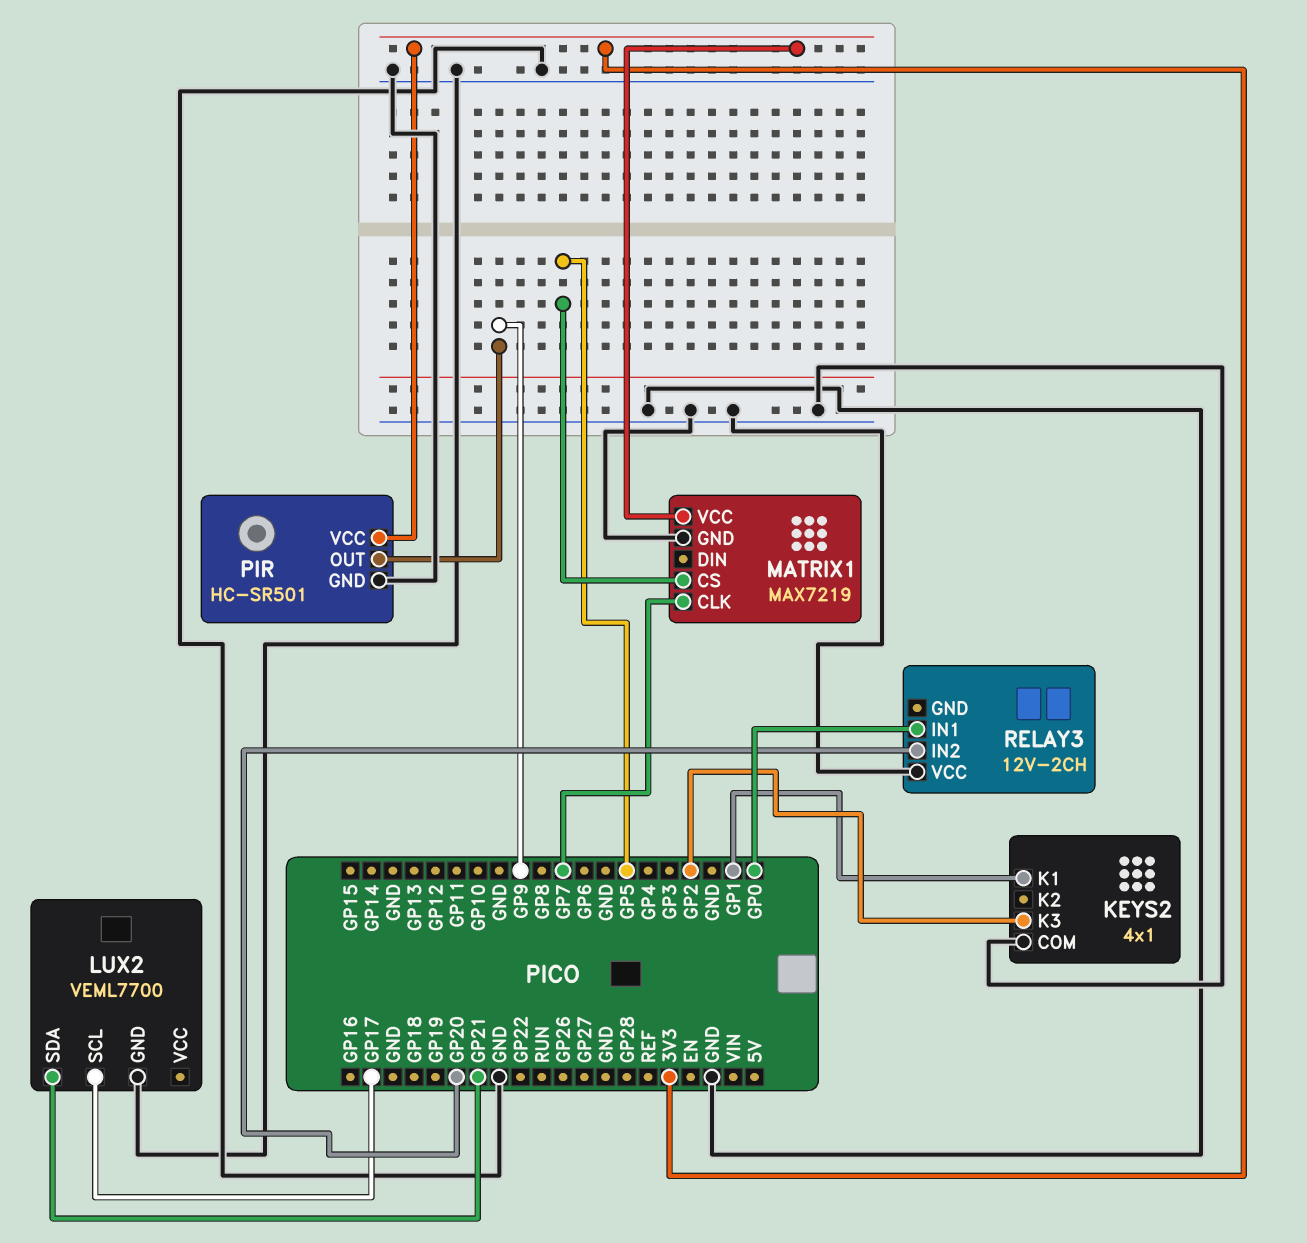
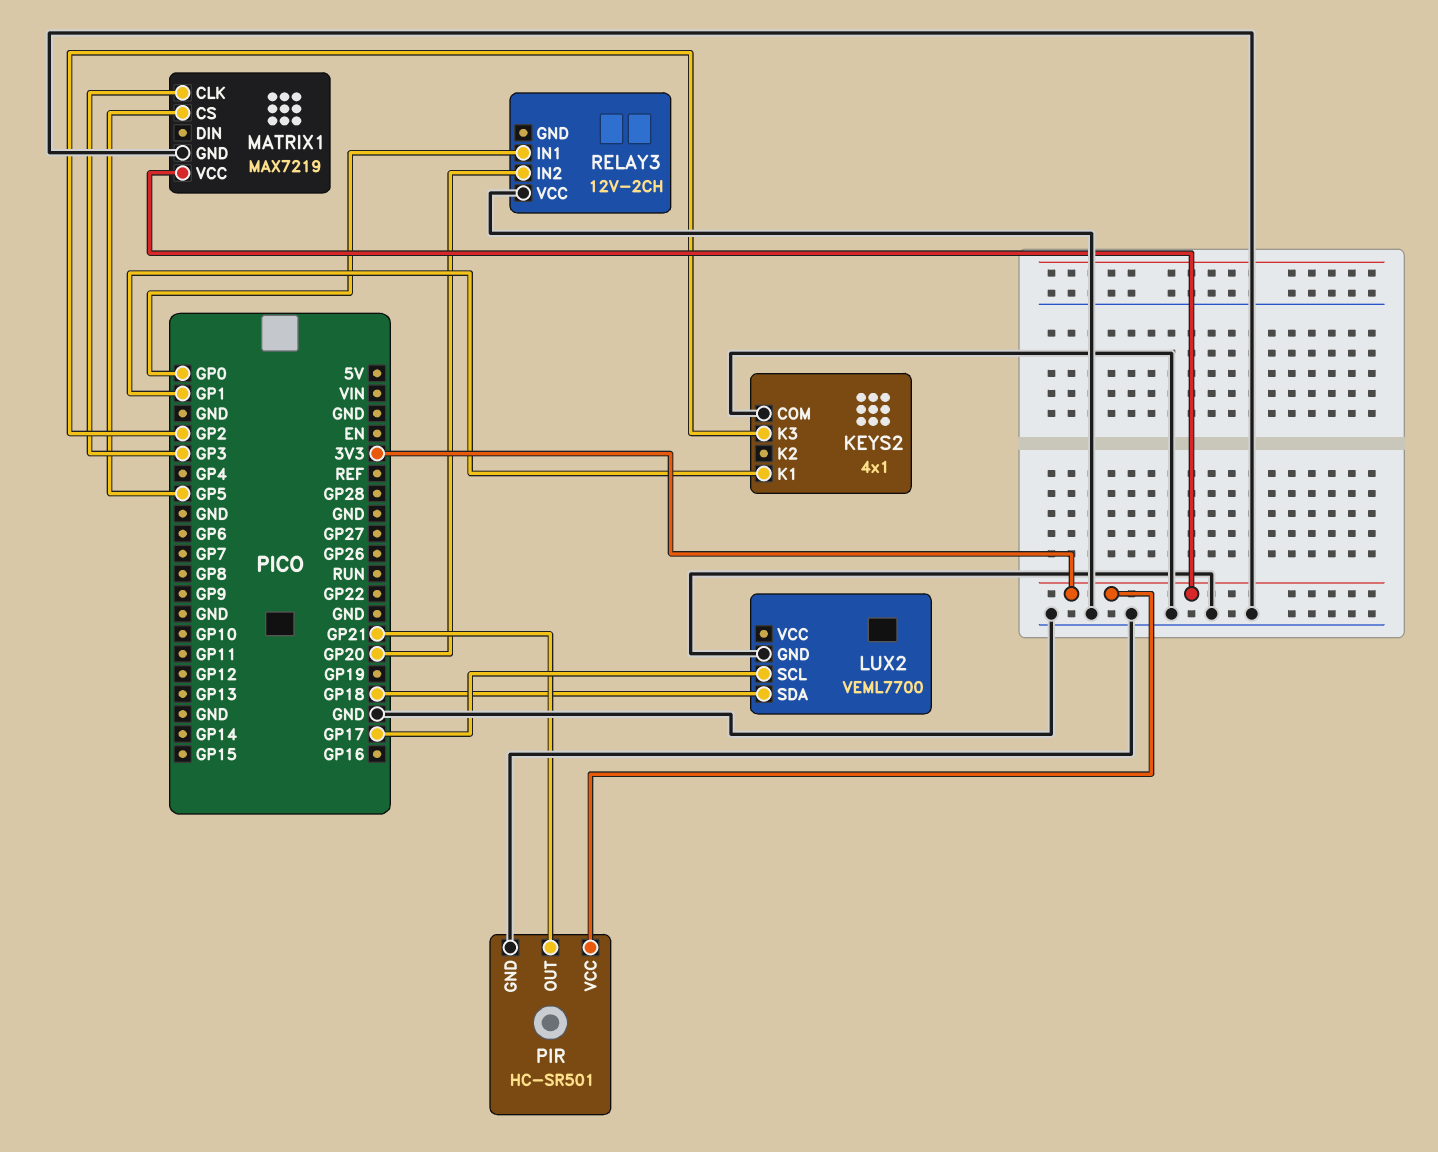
LUX2 pin SDA: GP21 -> GP18
MATRIX1 pin CLK: GP7 -> GP3
PIR pin OUT: GP9 -> GP21

